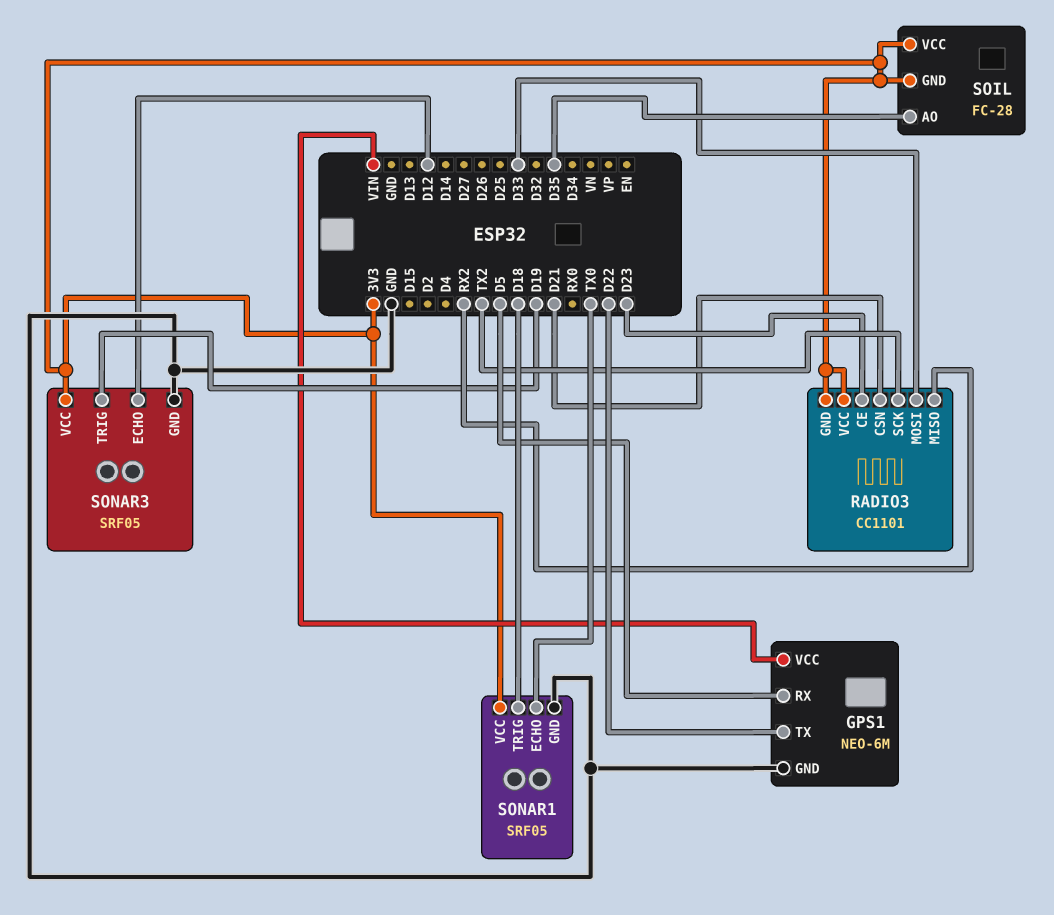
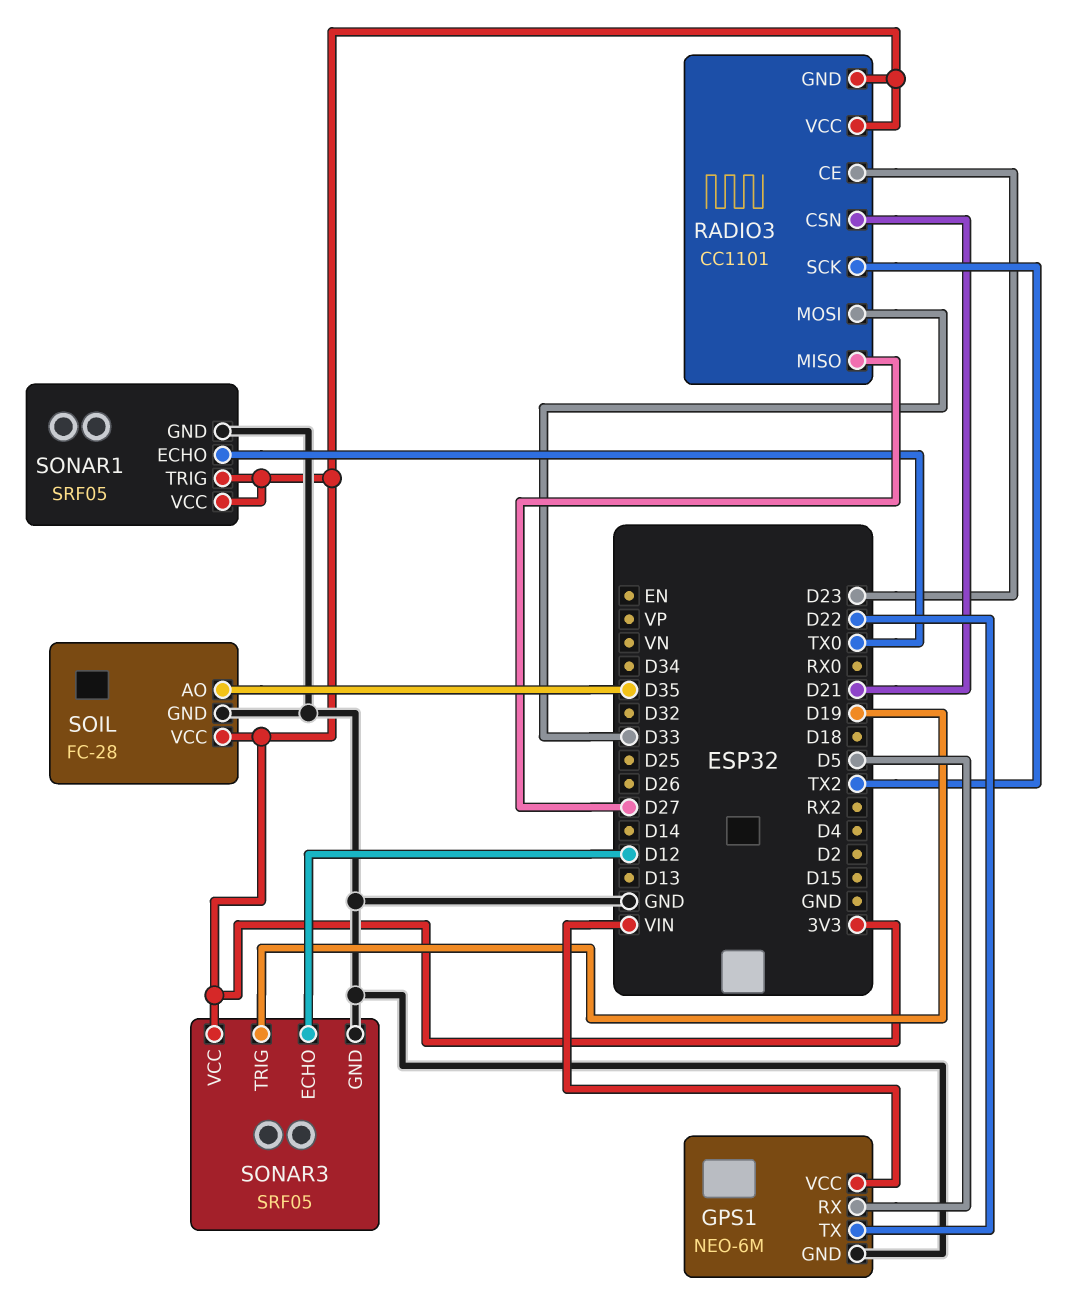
RADIO3 pin MISO: RX2 -> D27
SOIL pin GND: 3V3 -> GND
SONAR1 pin TRIG: D18 -> 3V3

